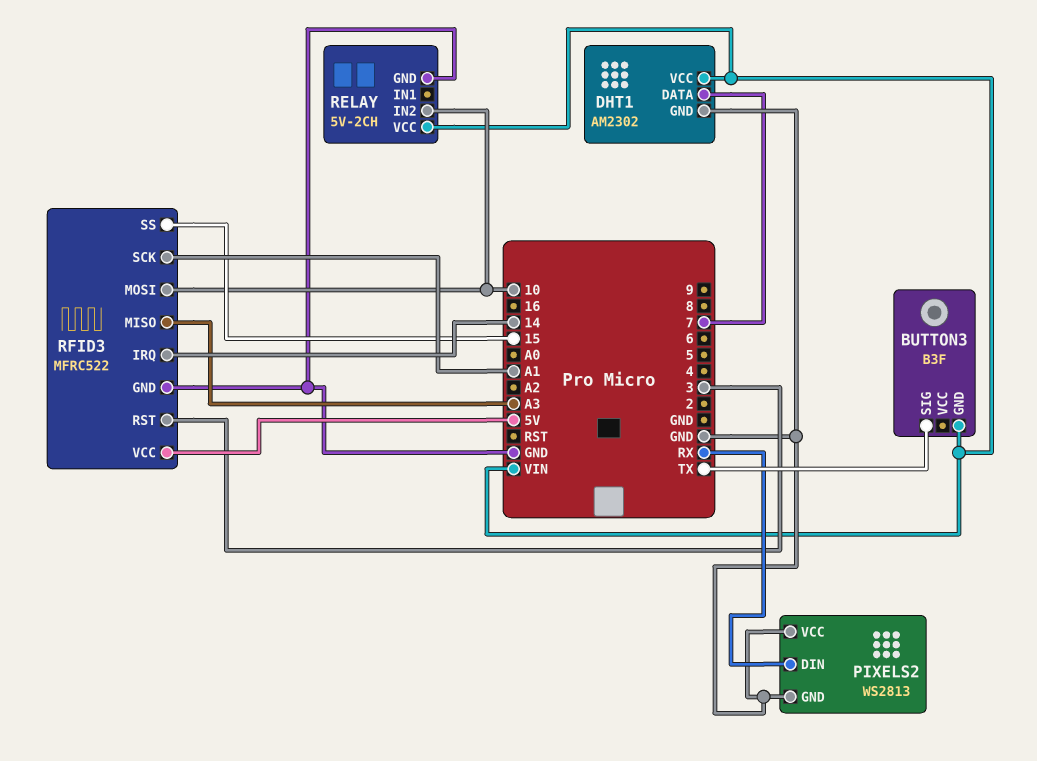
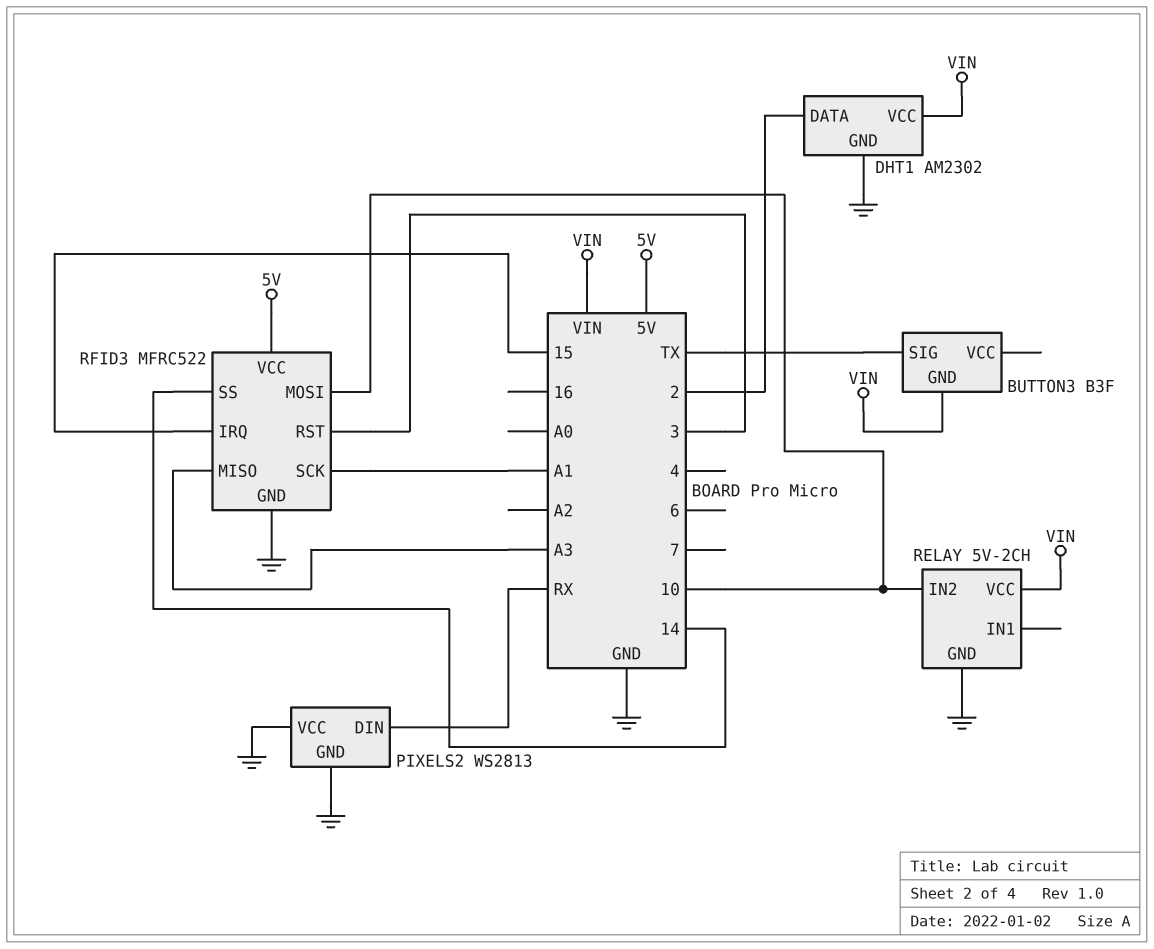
DHT1 pin DATA: 7 -> 2
RFID3 pin IRQ: 14 -> 15
RFID3 pin SS: 15 -> 14

